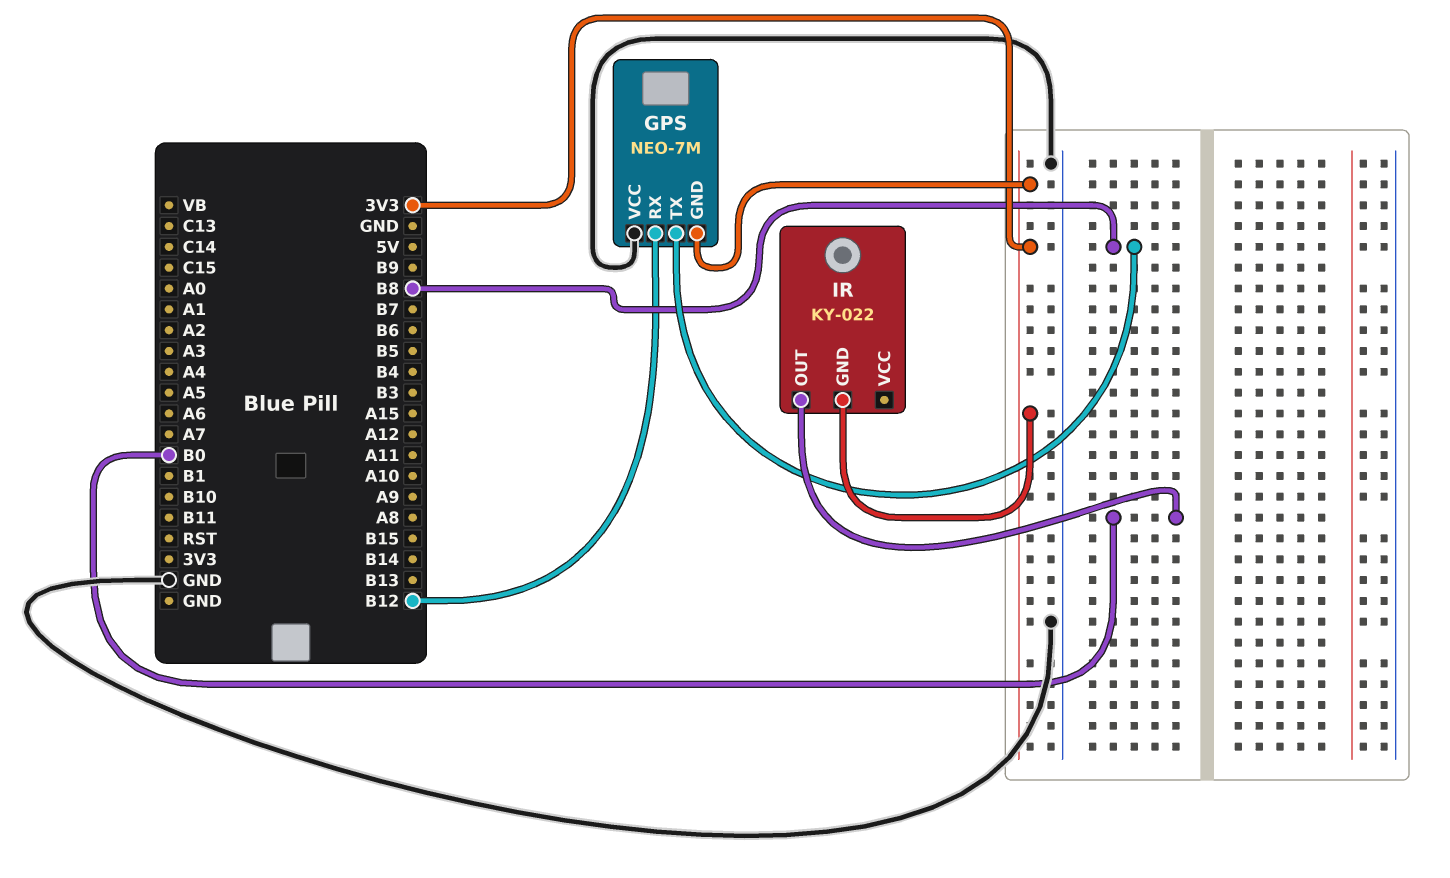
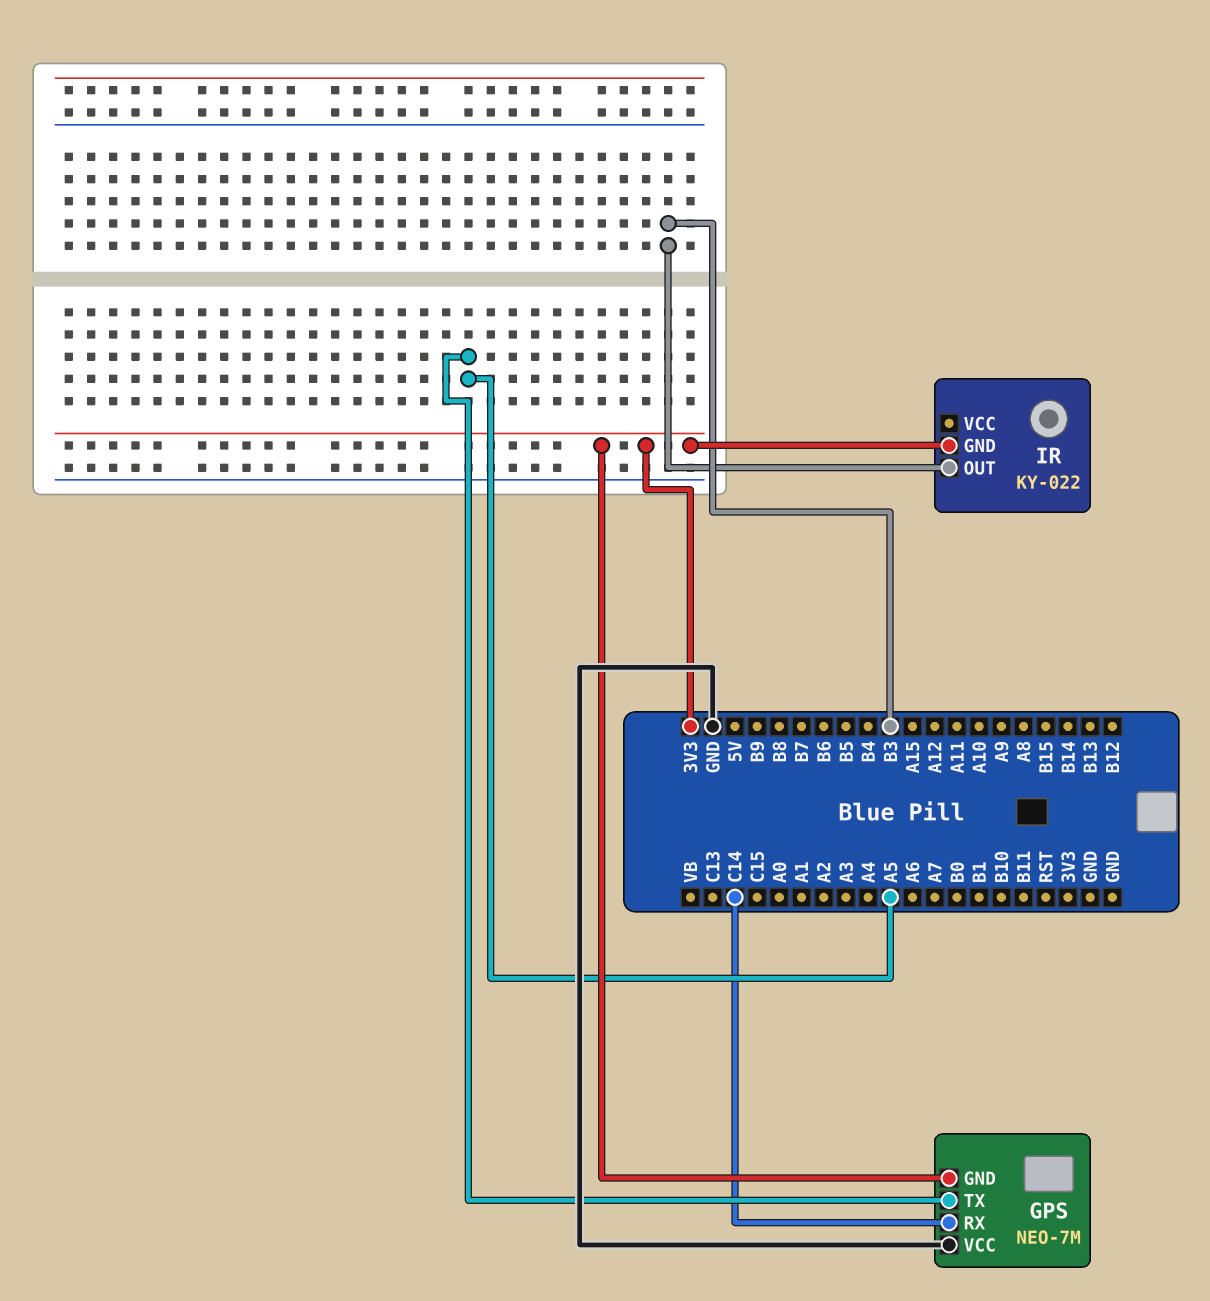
GPS pin RX: B12 -> C14
GPS pin TX: B8 -> A5
IR pin OUT: B0 -> B3

